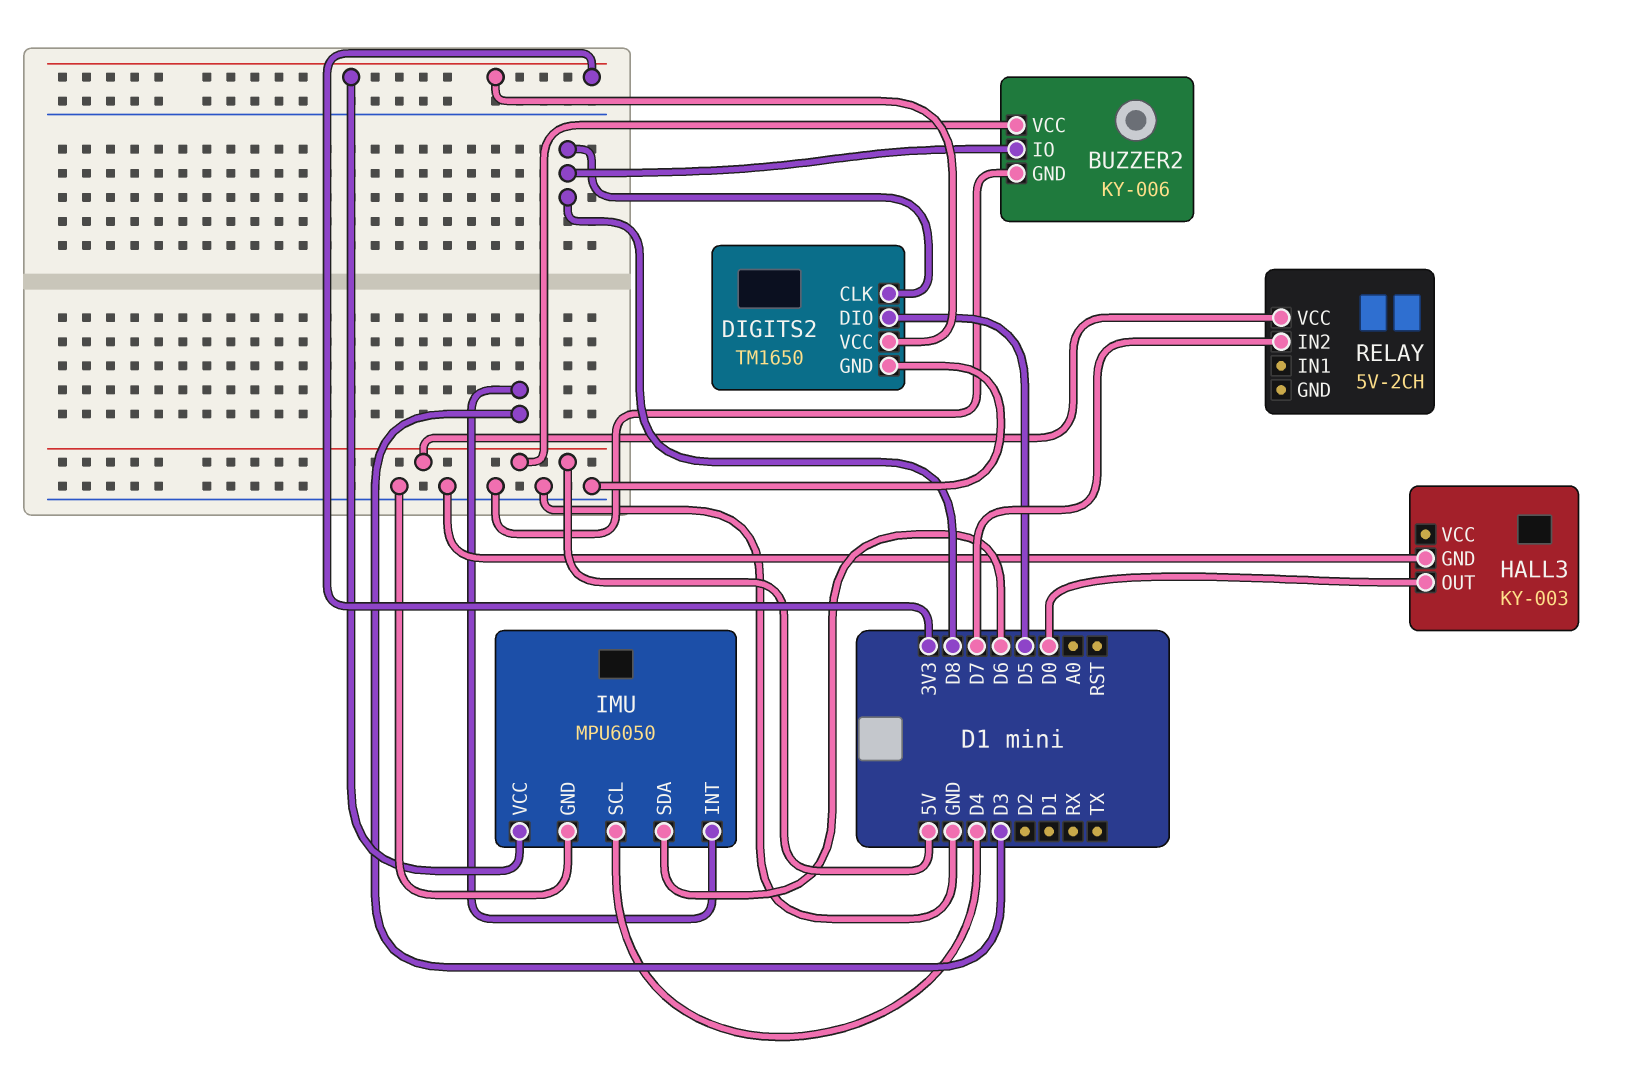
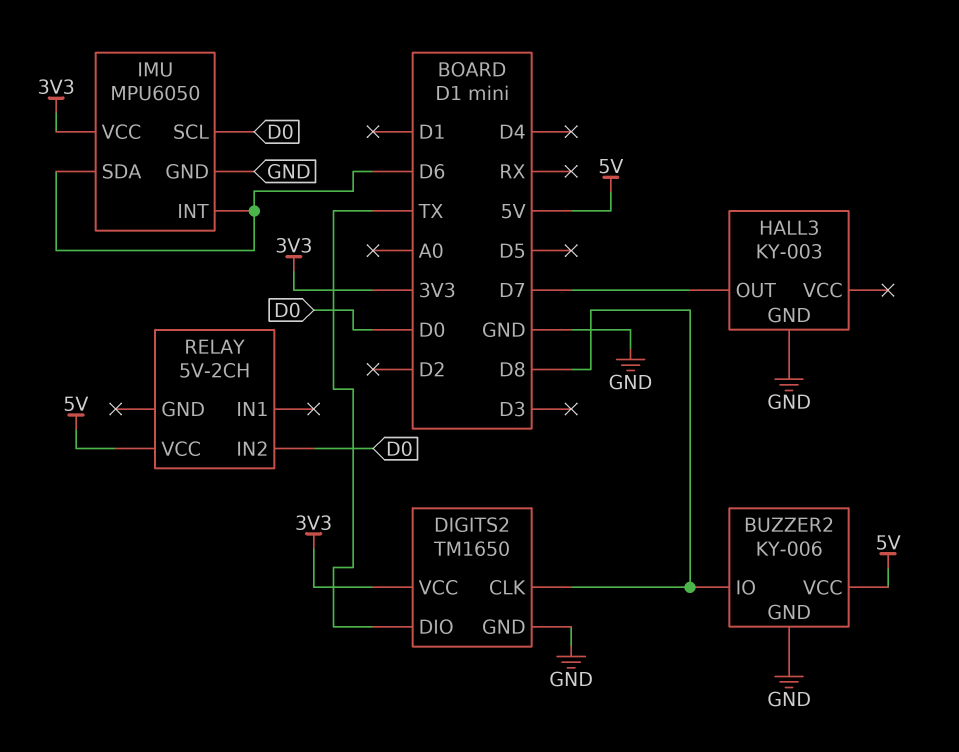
DIGITS2 pin DIO: D5 -> TX
HALL3 pin OUT: D0 -> D7
IMU pin INT: D3 -> D6
IMU pin SCL: D4 -> D0
RELAY pin IN2: D7 -> D0

